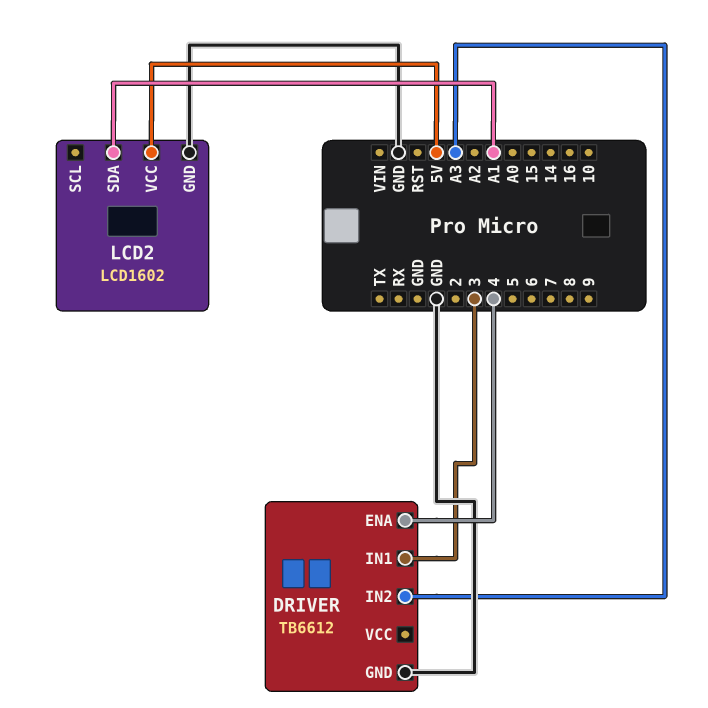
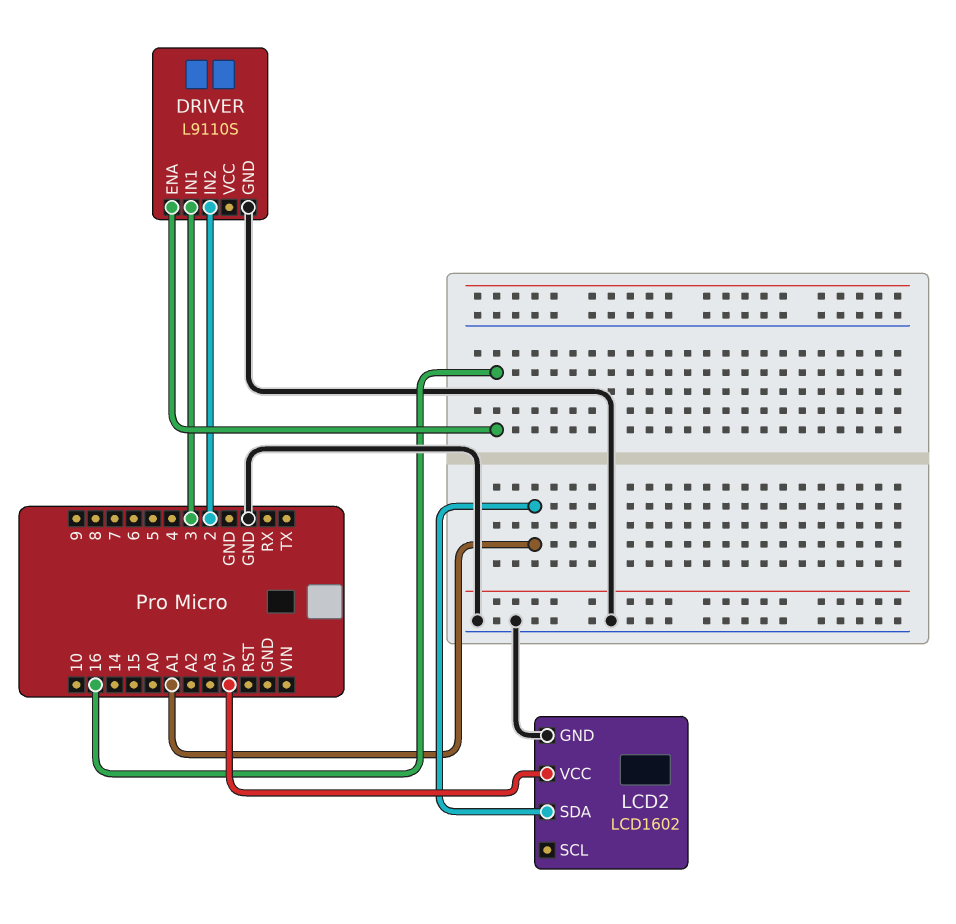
DRIVER: TB6612 -> L9110S
DRIVER pin ENA: 4 -> 16
DRIVER pin IN2: A3 -> 2

